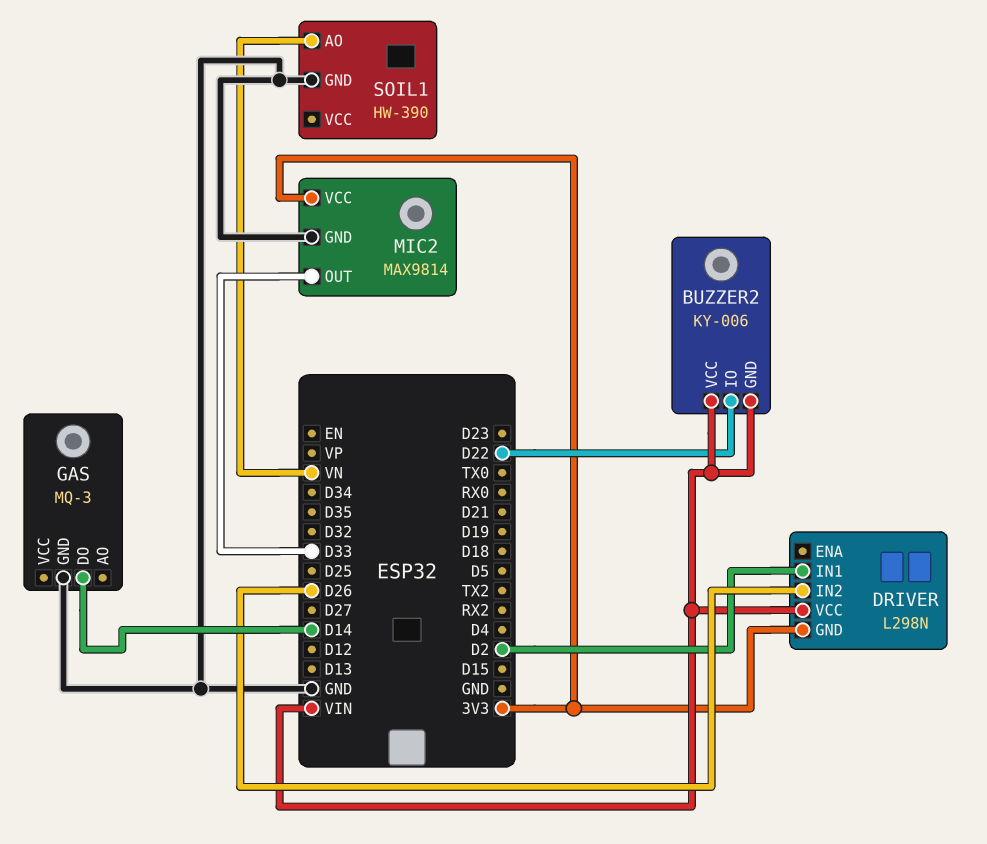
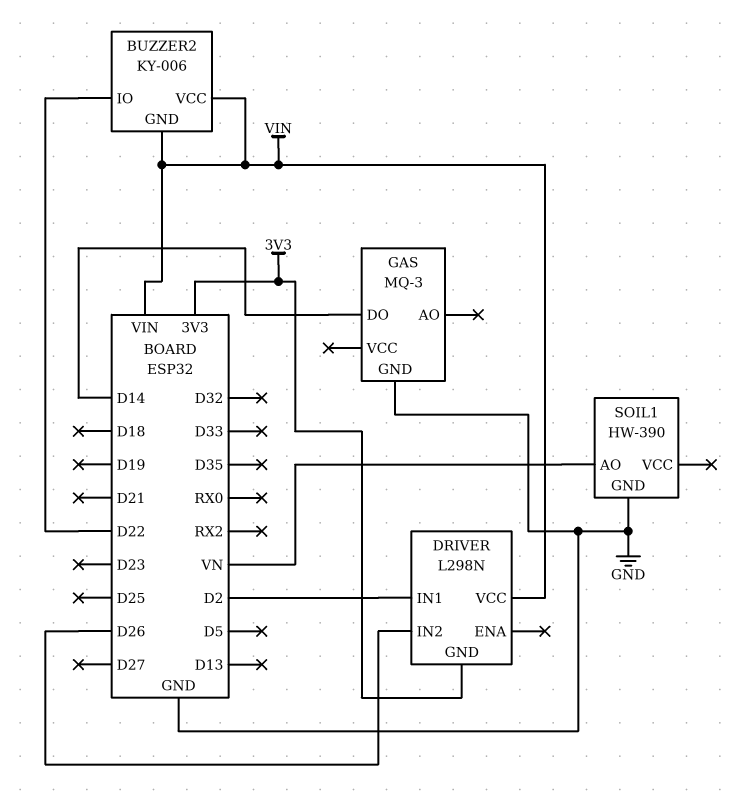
MIC2: MAX9814 -> none
MIC2 pin GND: GND -> none
MIC2 pin OUT: D33 -> none
MIC2 pin VCC: 3V3 -> none

